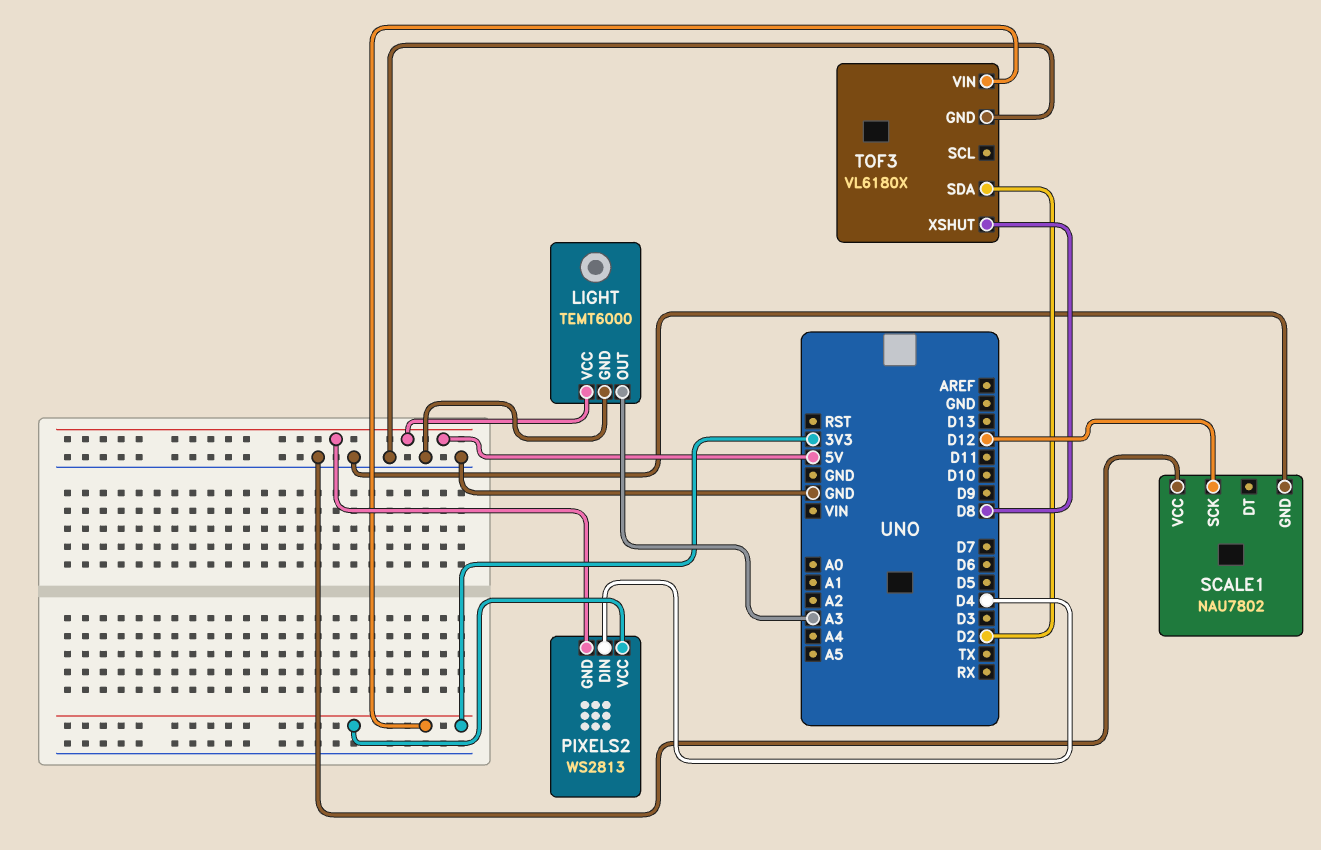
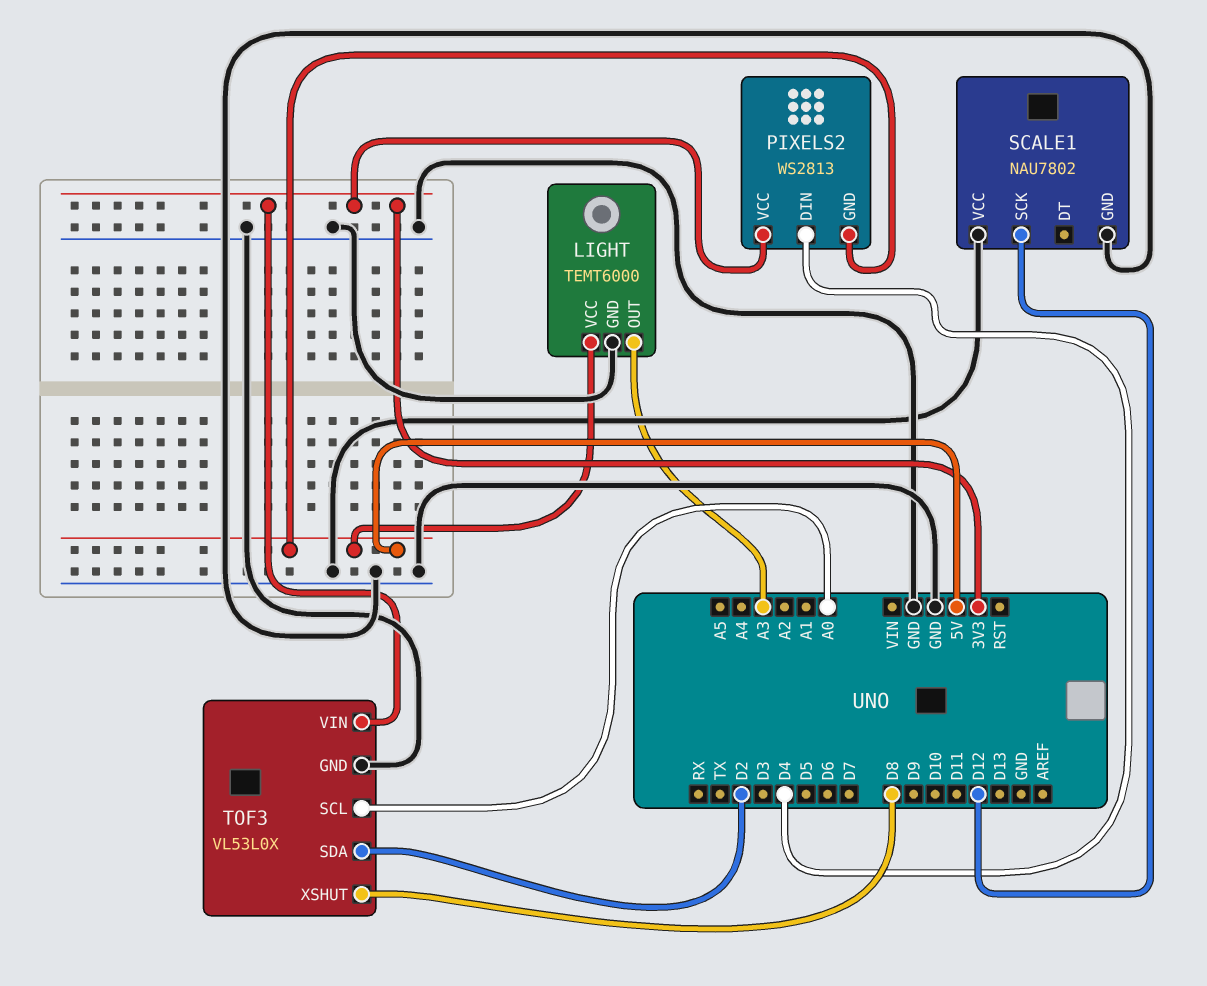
TOF3: VL6180X -> VL53L0X
TOF3 pin SCL: none -> A0

